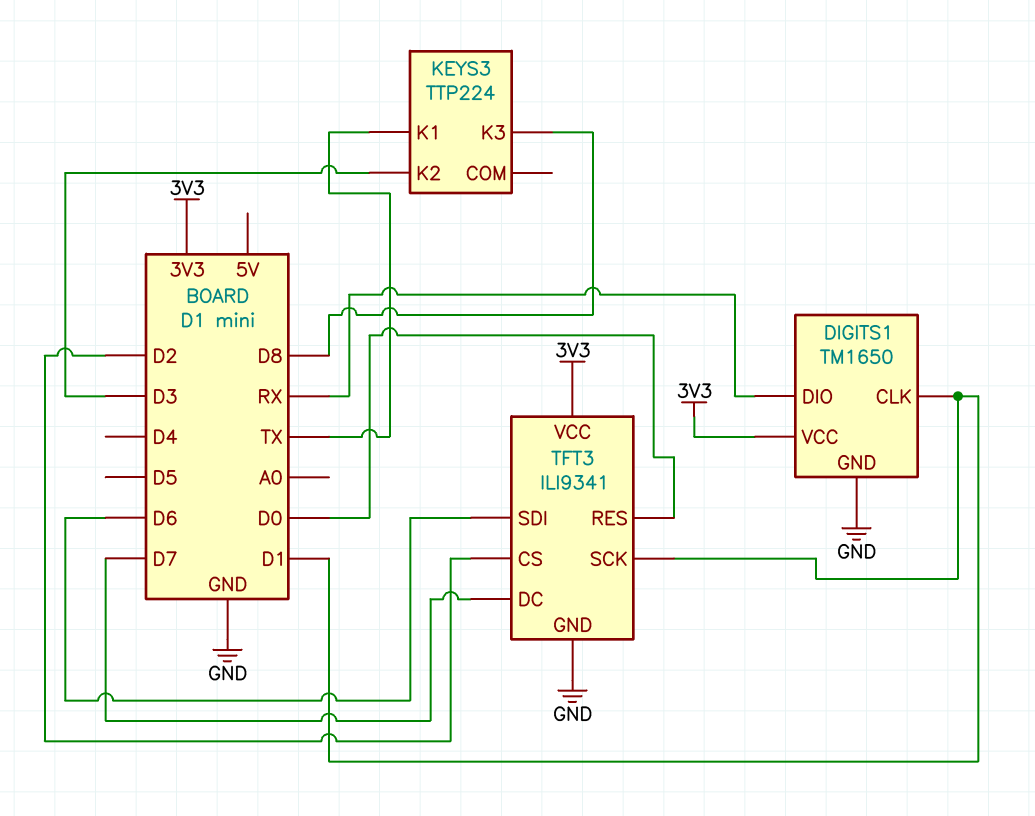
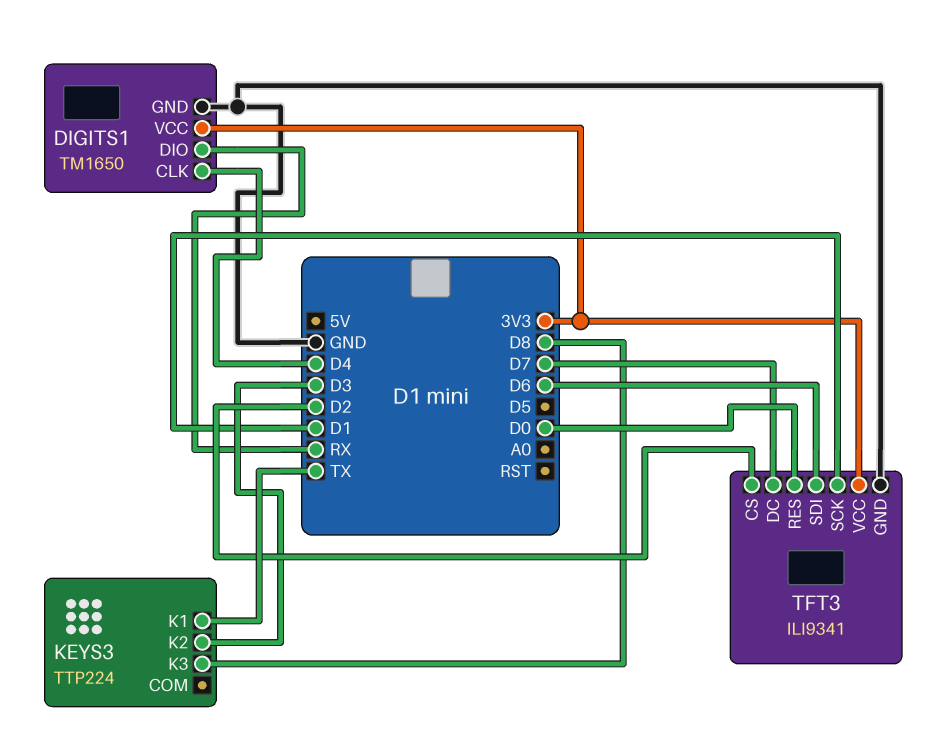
DIGITS1 pin CLK: D1 -> D4

